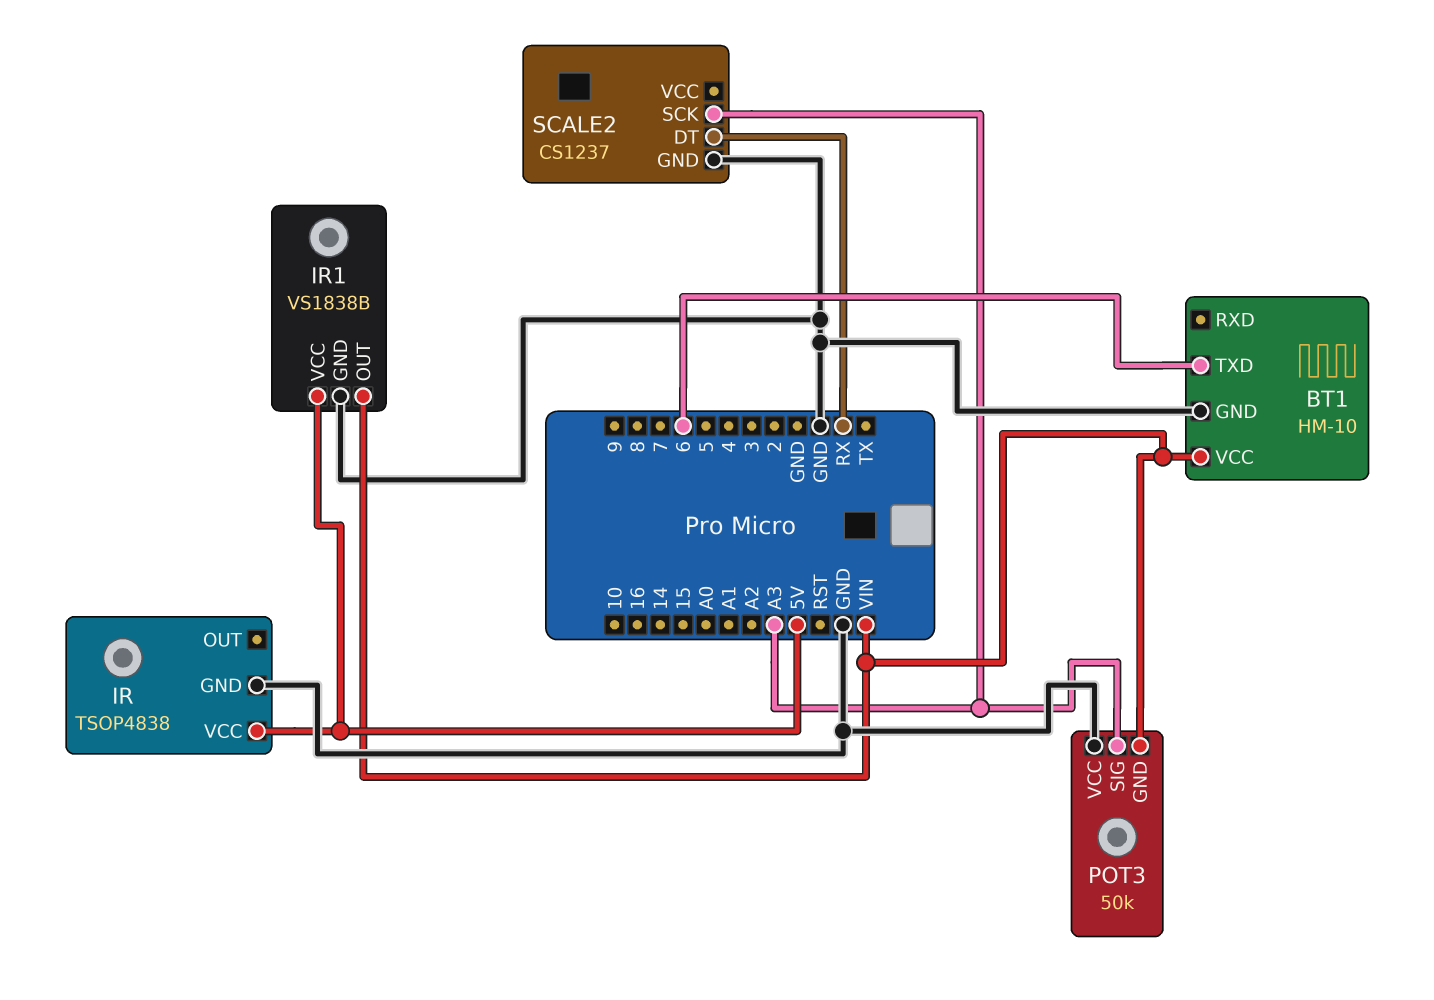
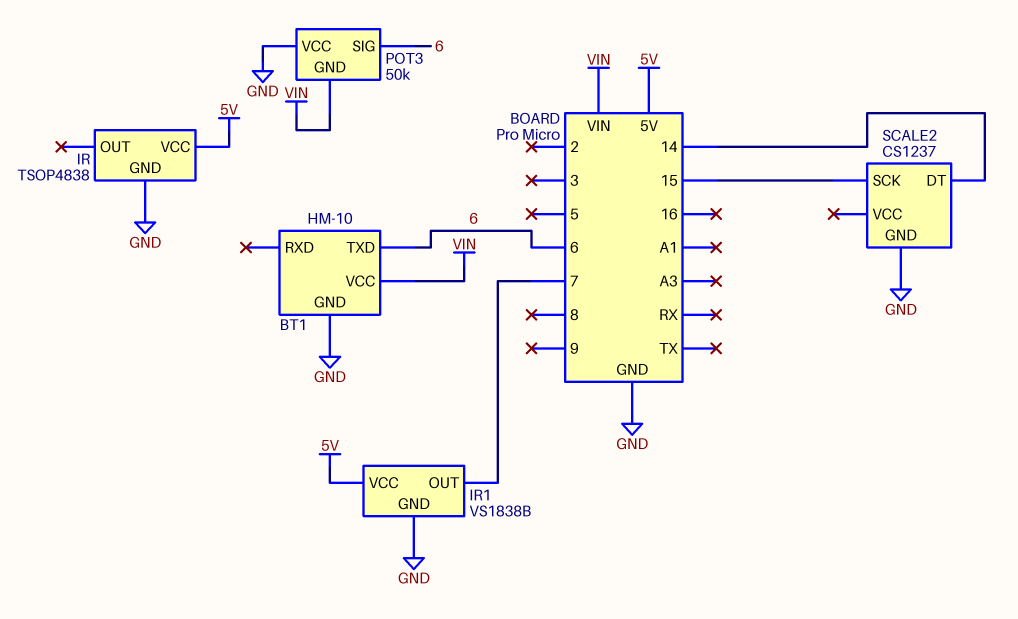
IR1 pin OUT: VIN -> 7
POT3 pin SIG: A3 -> 6
SCALE2 pin DT: RX -> 14
SCALE2 pin SCK: A3 -> 15

